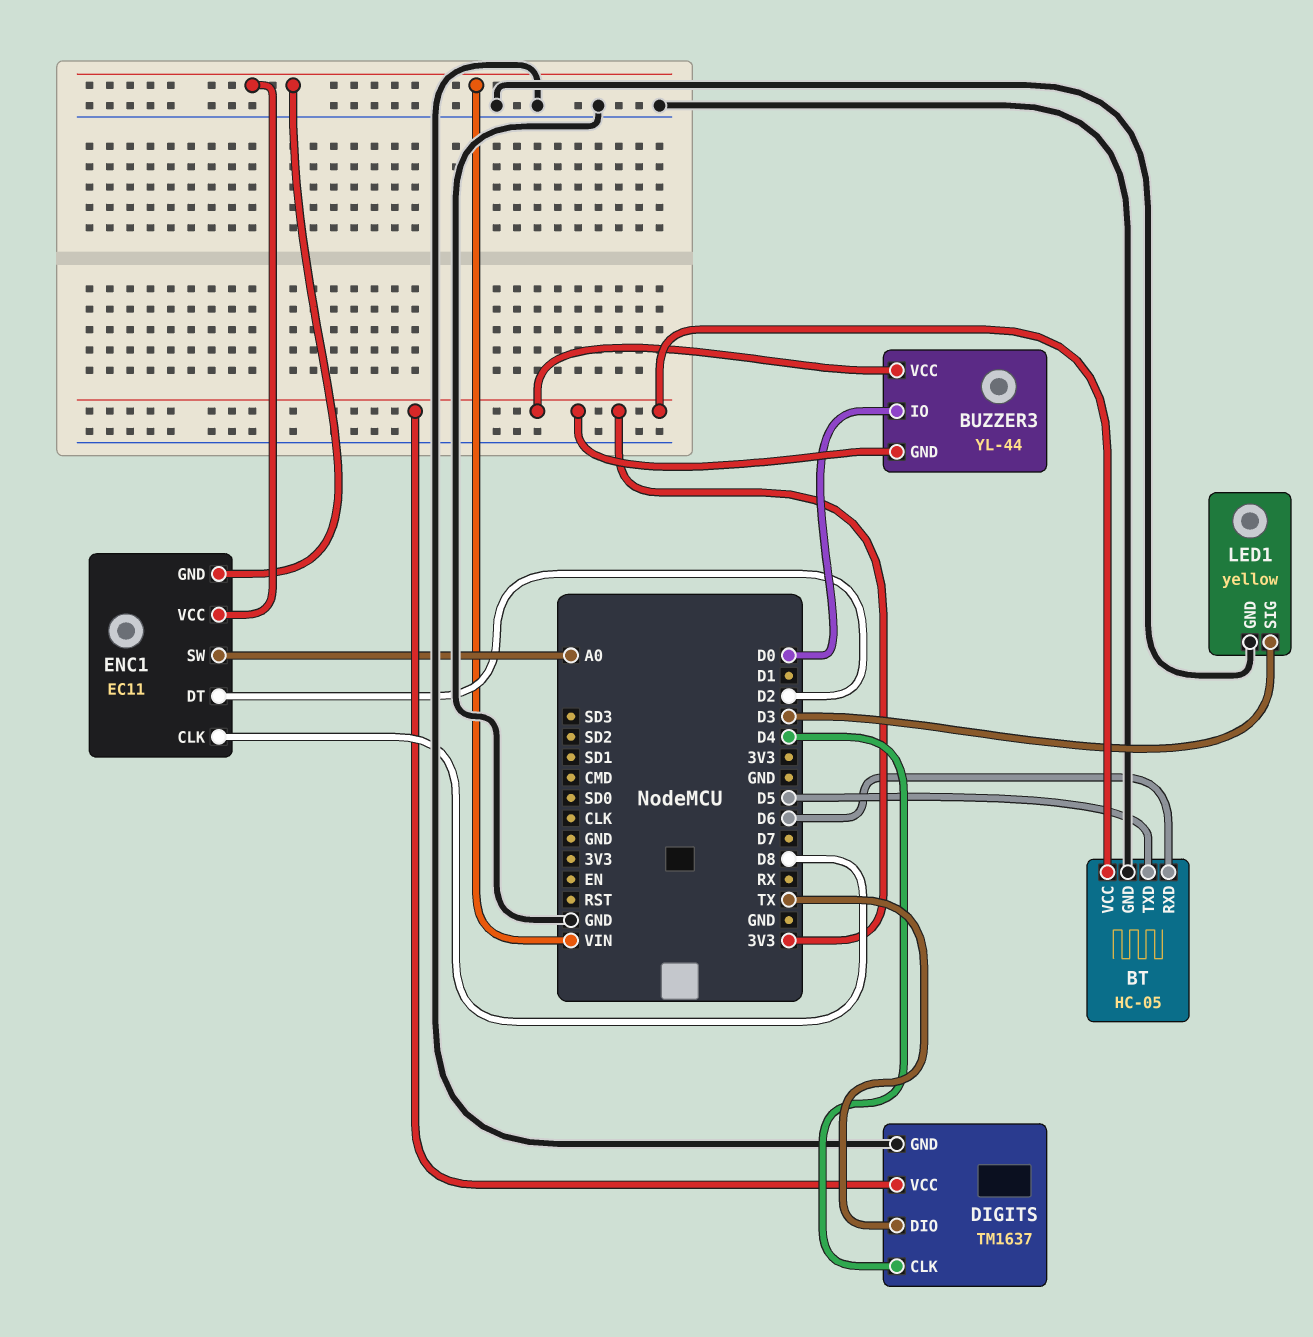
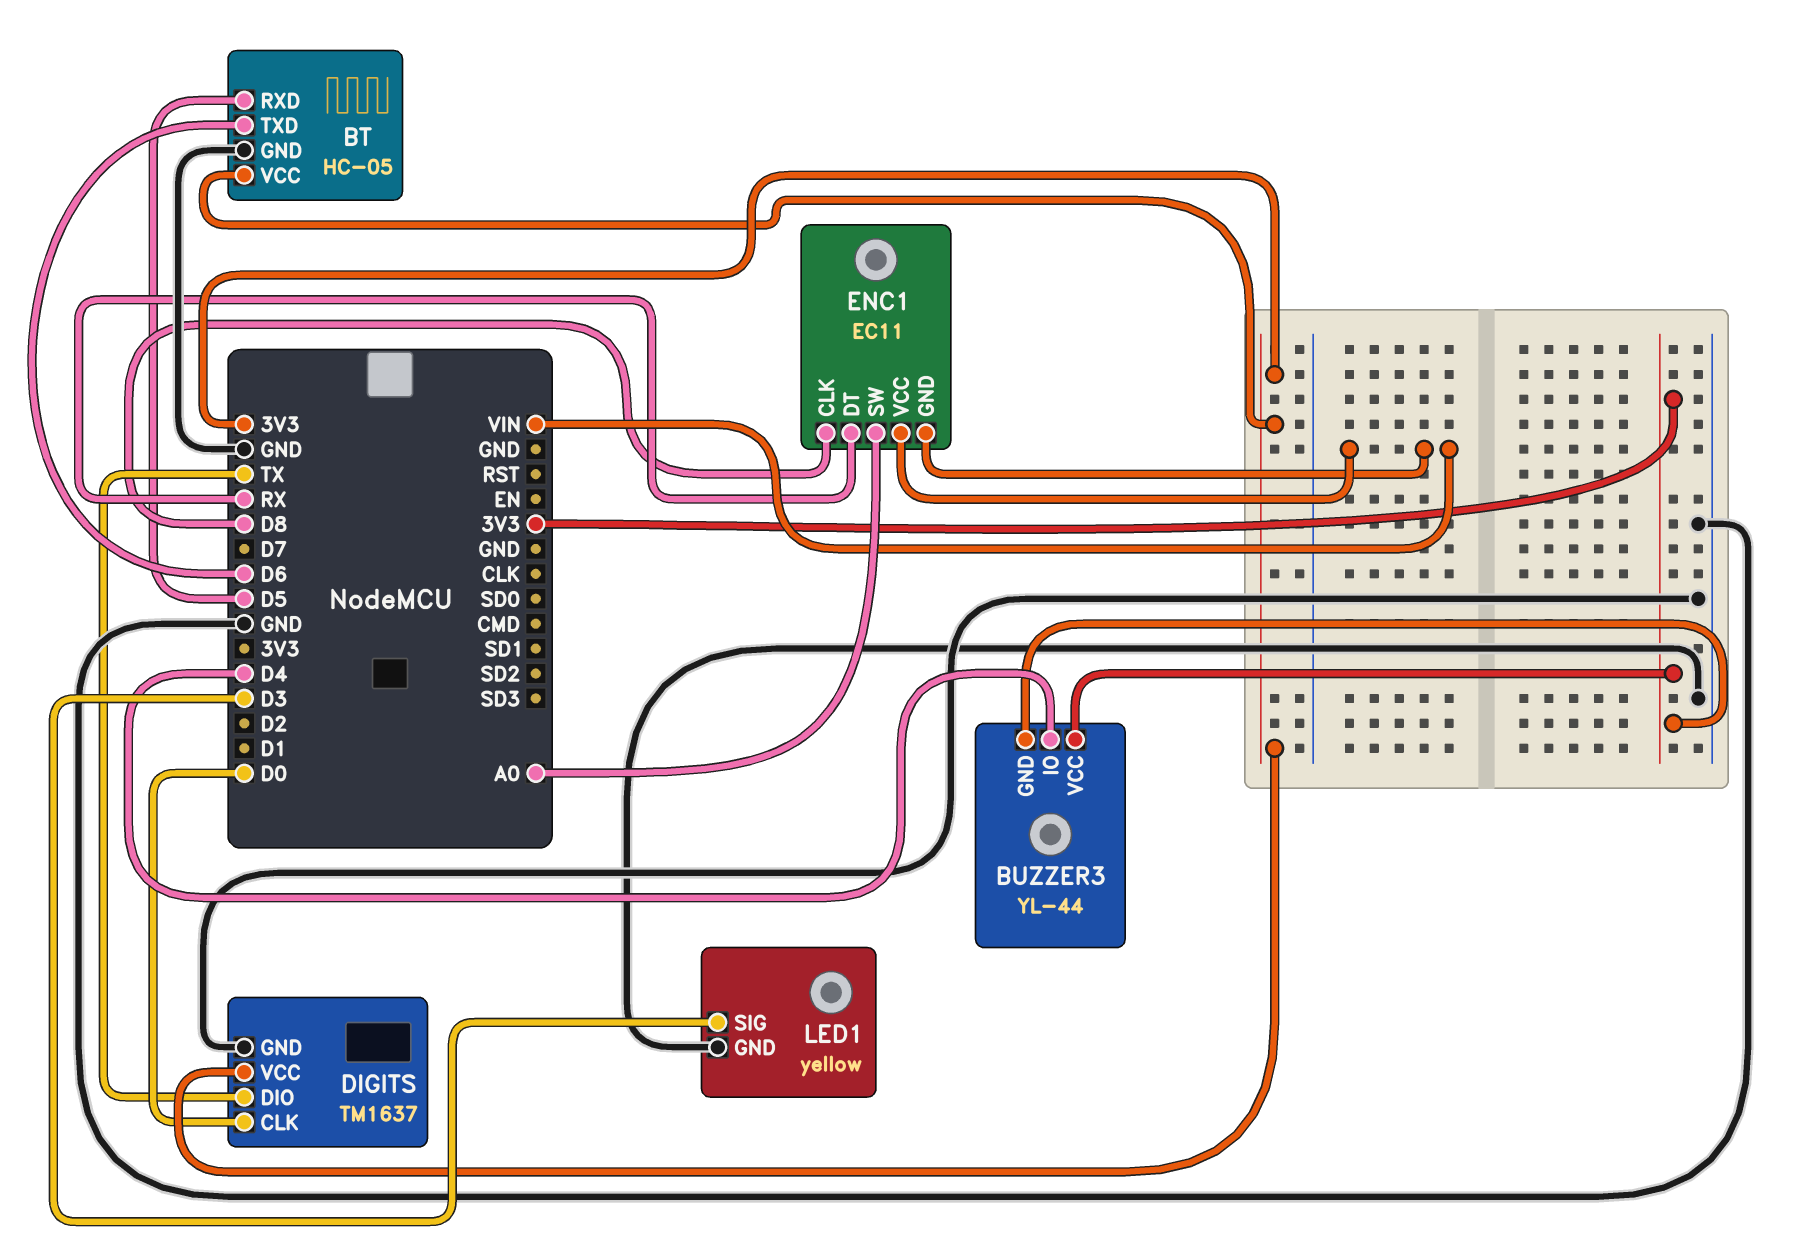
BT pin RXD: D6 -> D5
BT pin TXD: D5 -> D6
BUZZER3 pin IO: D0 -> D4
DIGITS pin CLK: D4 -> D0
ENC1 pin DT: D2 -> RX

